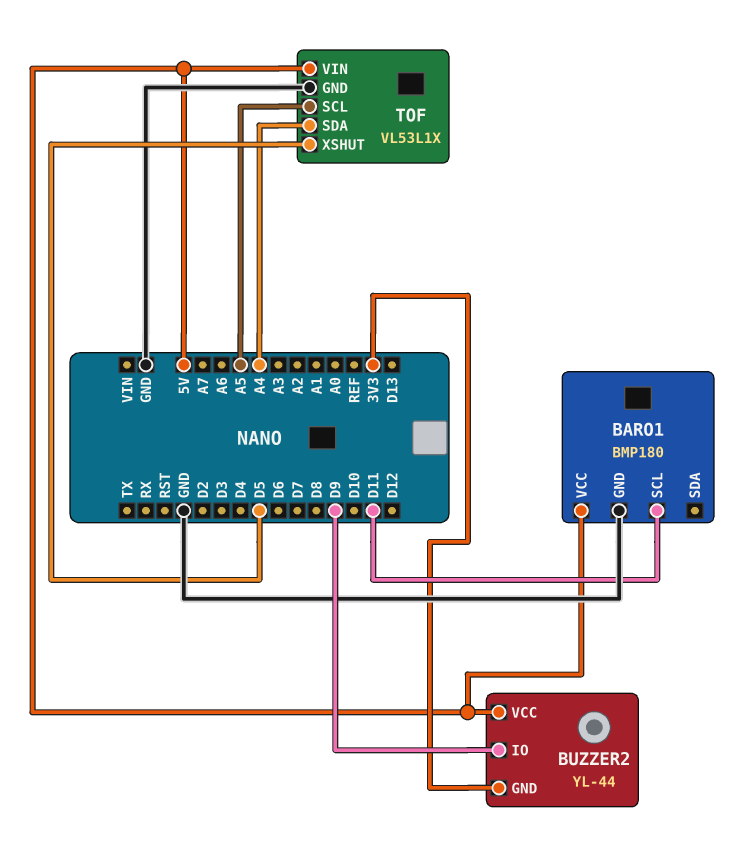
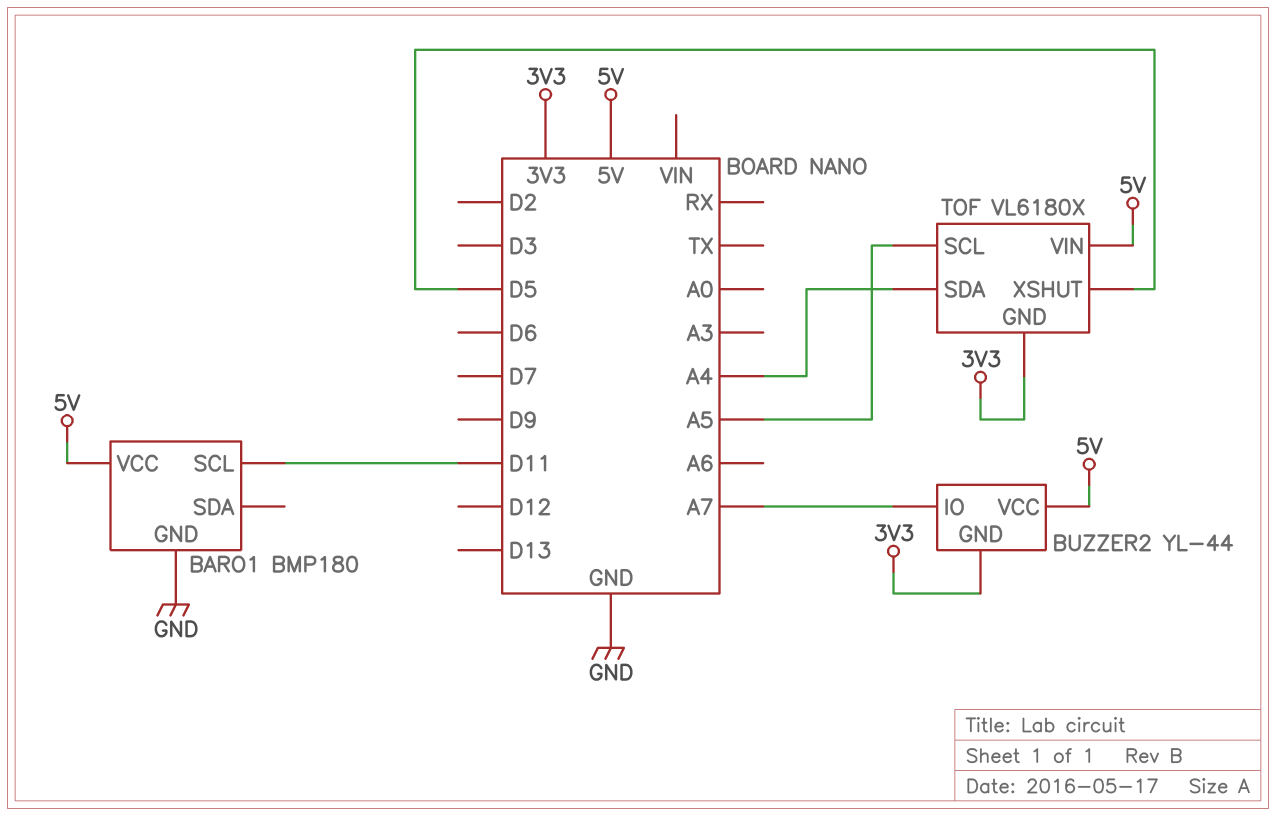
BUZZER2 pin IO: D9 -> A7
TOF: VL53L1X -> VL6180X
TOF pin GND: GND -> 3V3

